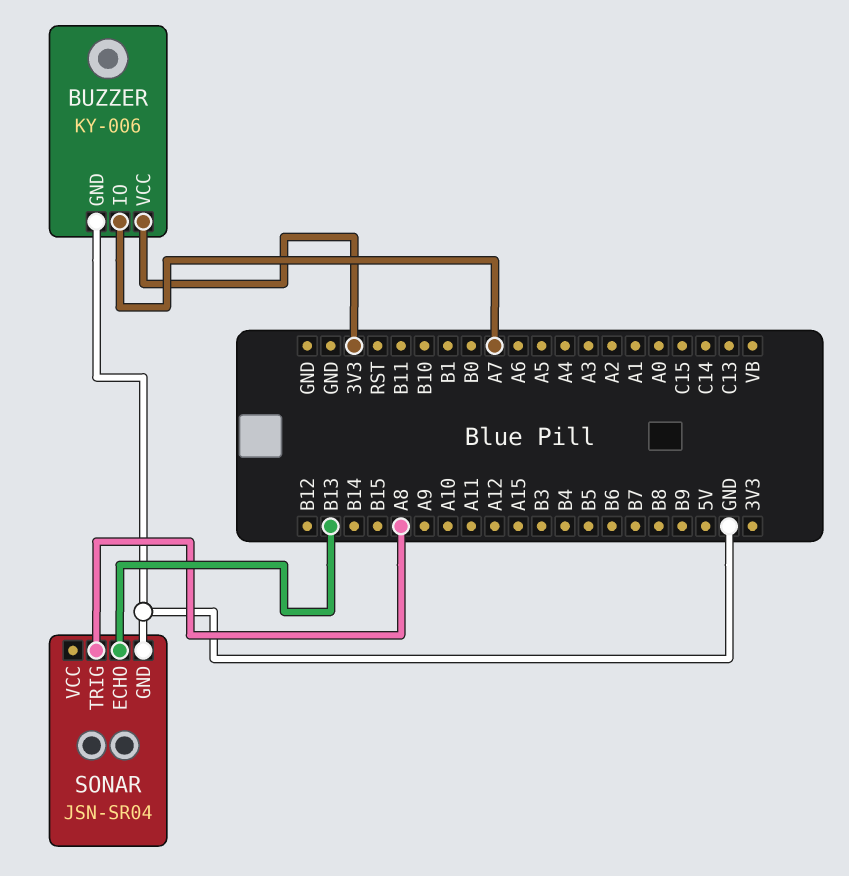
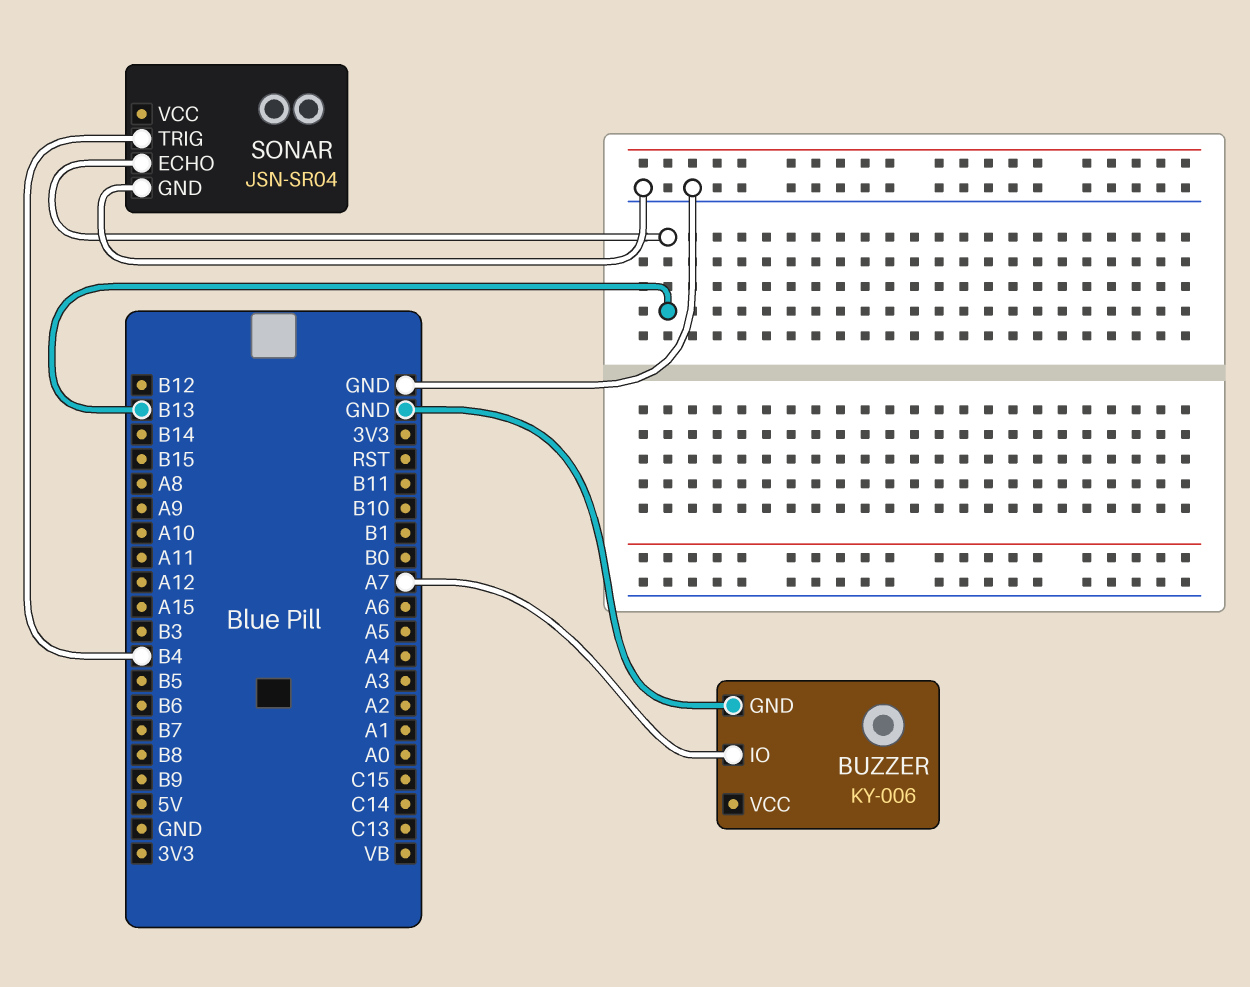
BUZZER pin VCC: 3V3 -> none
SONAR pin TRIG: A8 -> B4

